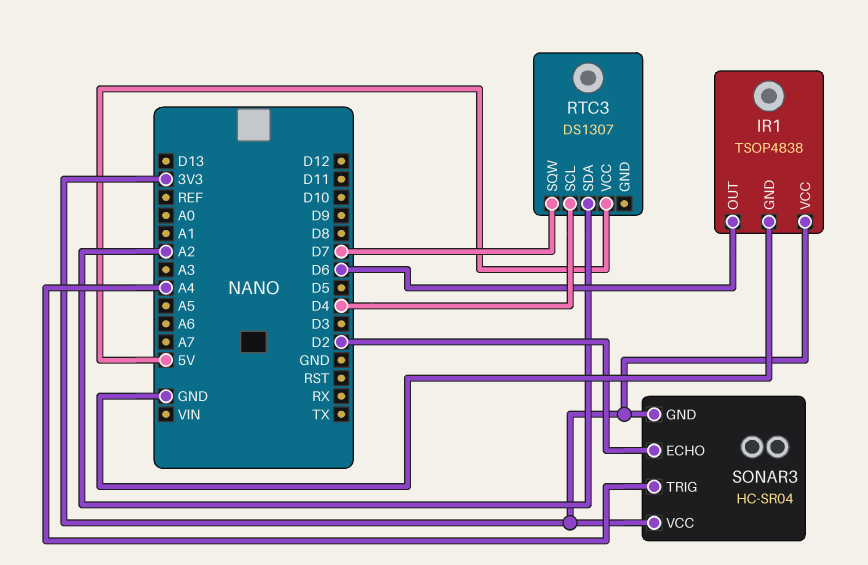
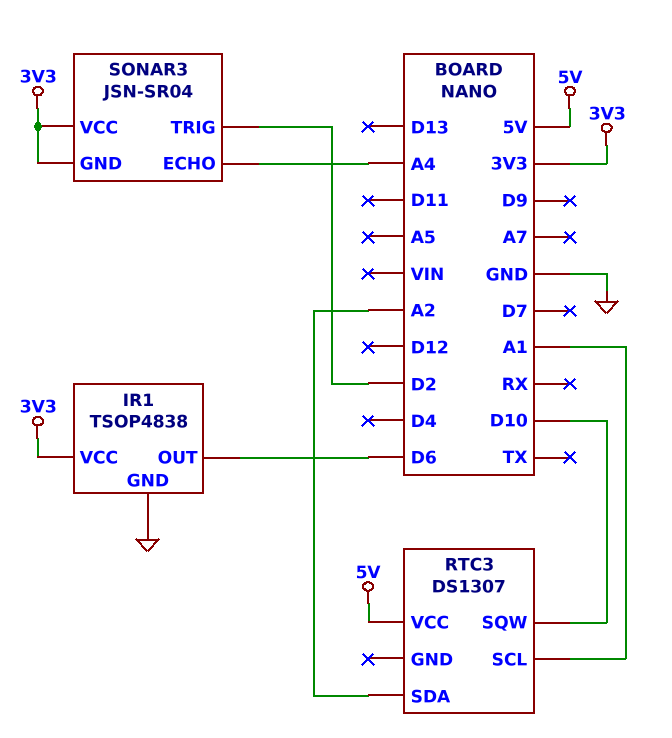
RTC3 pin SCL: D4 -> A1
RTC3 pin SQW: D7 -> D10
SONAR3: HC-SR04 -> JSN-SR04
SONAR3 pin ECHO: D2 -> A4
SONAR3 pin TRIG: A4 -> D2

